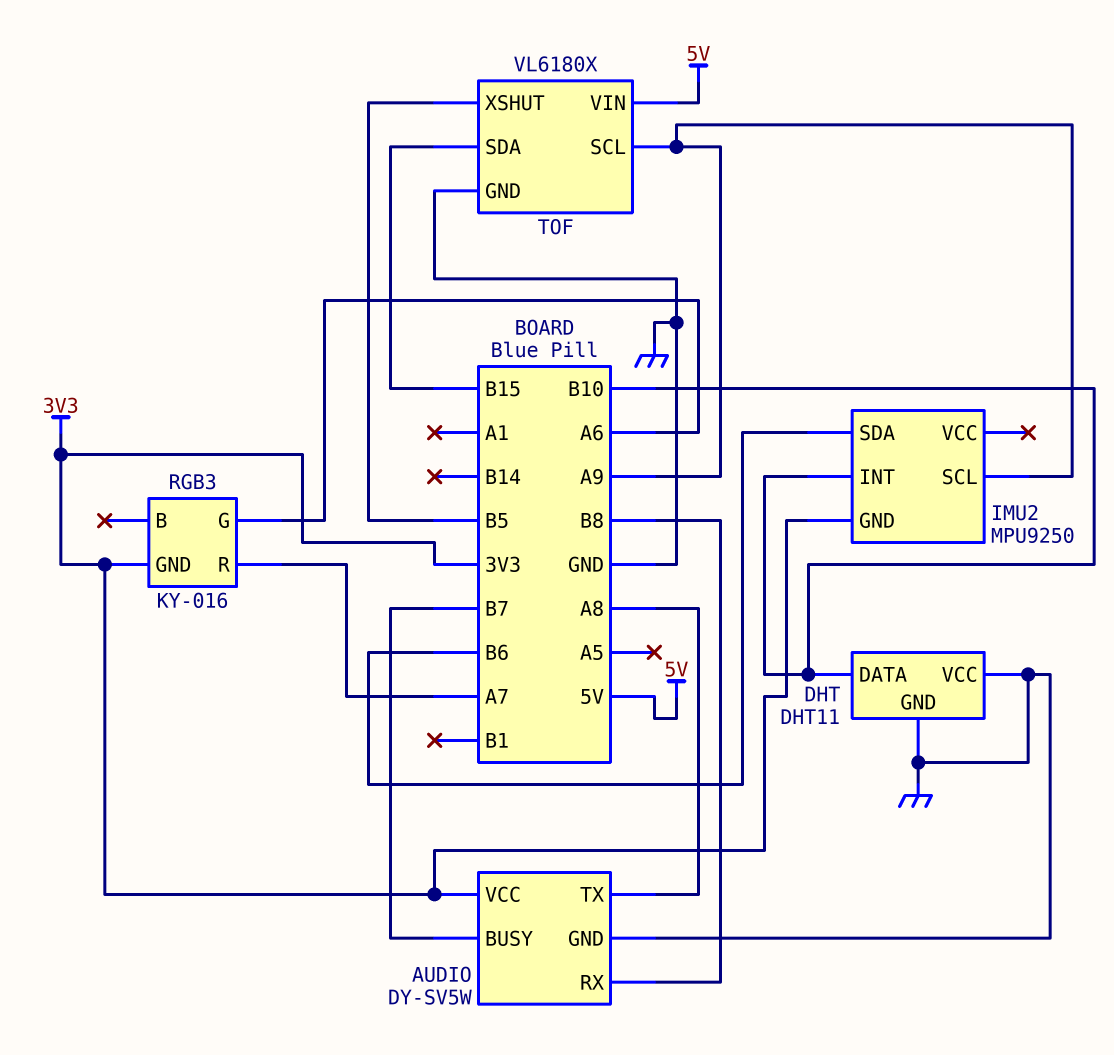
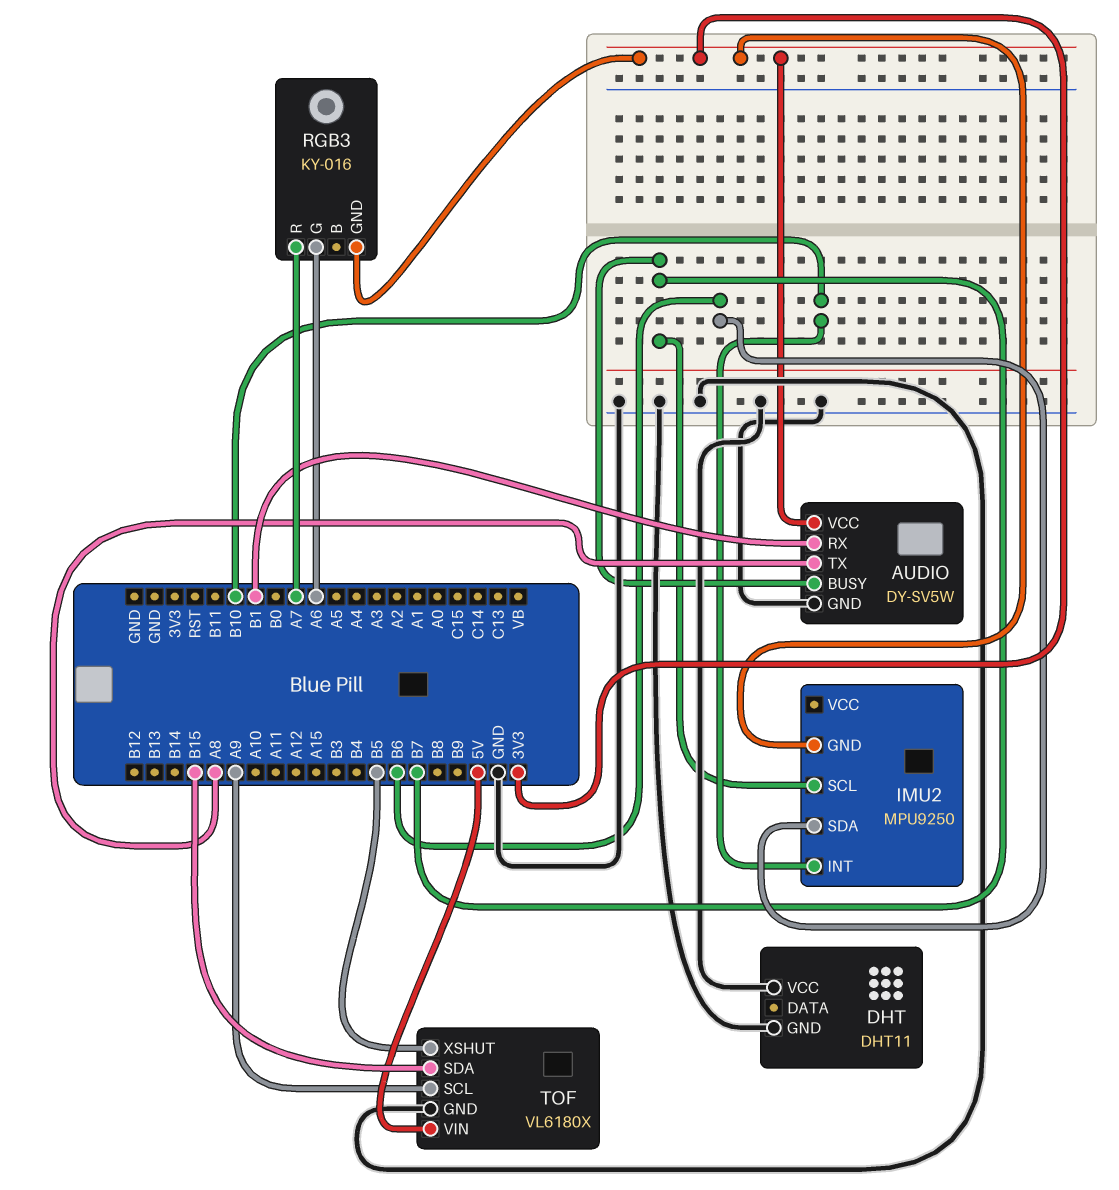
AUDIO pin RX: B8 -> B1
DHT pin DATA: B10 -> none
IMU2 pin SCL: A9 -> B7

